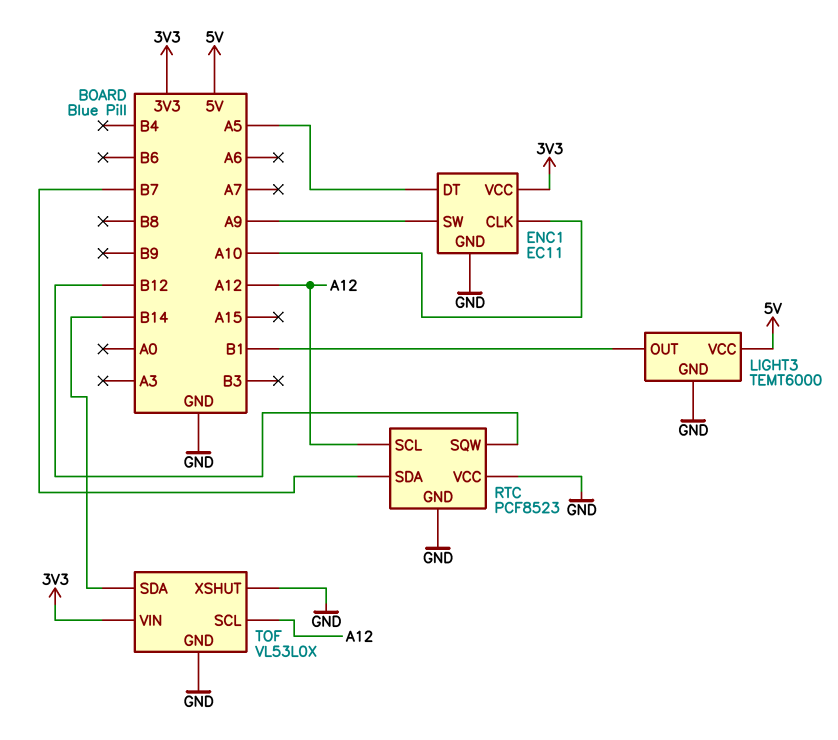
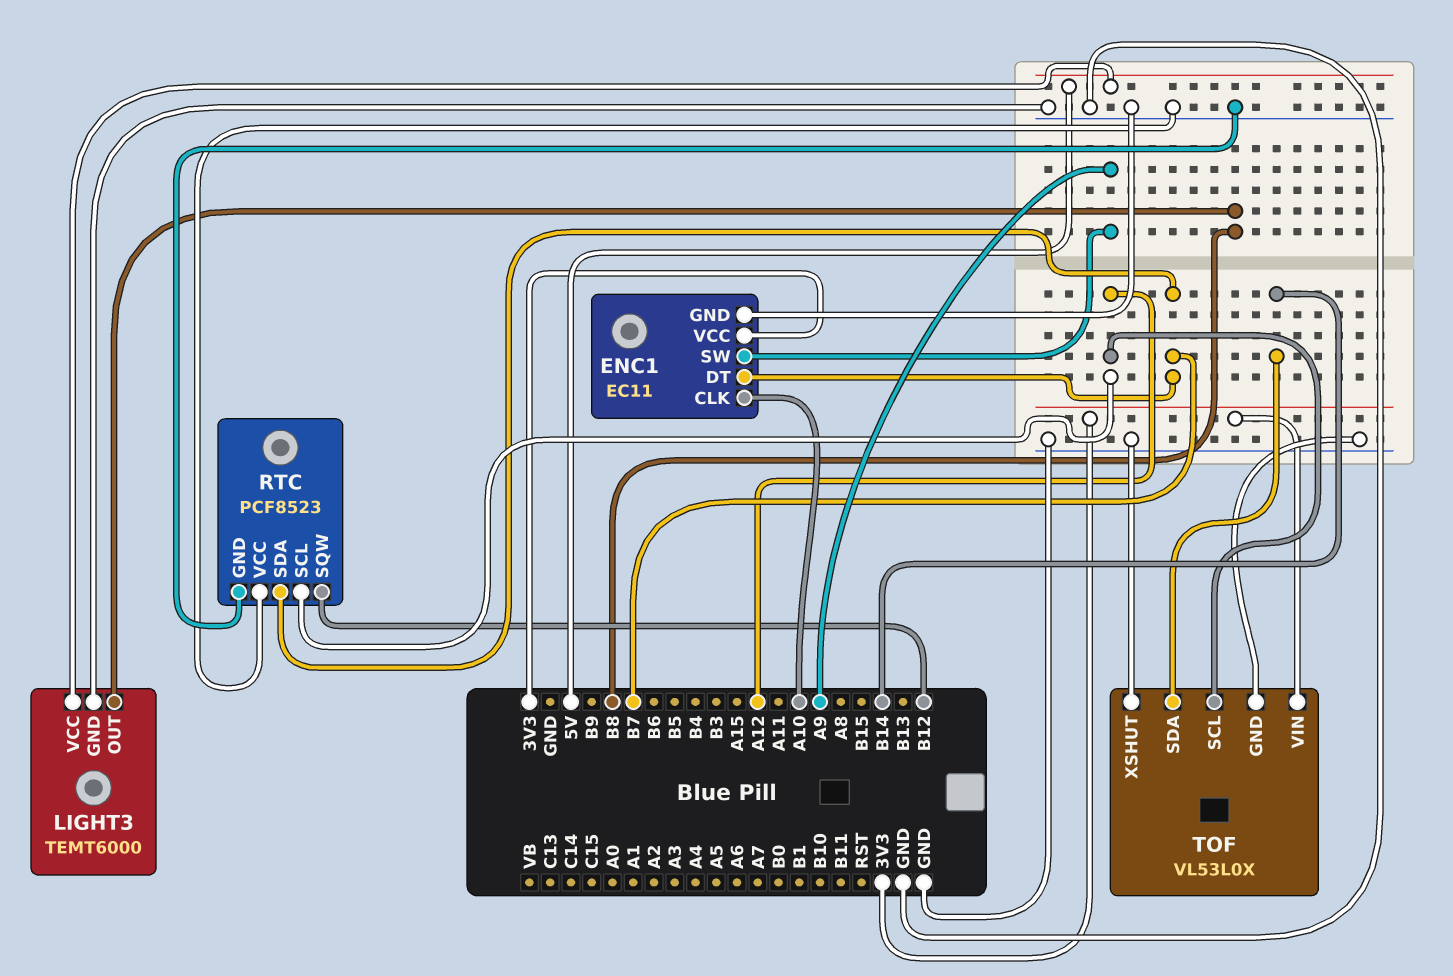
ENC1 pin DT: A5 -> B7
LIGHT3 pin OUT: B1 -> B8

